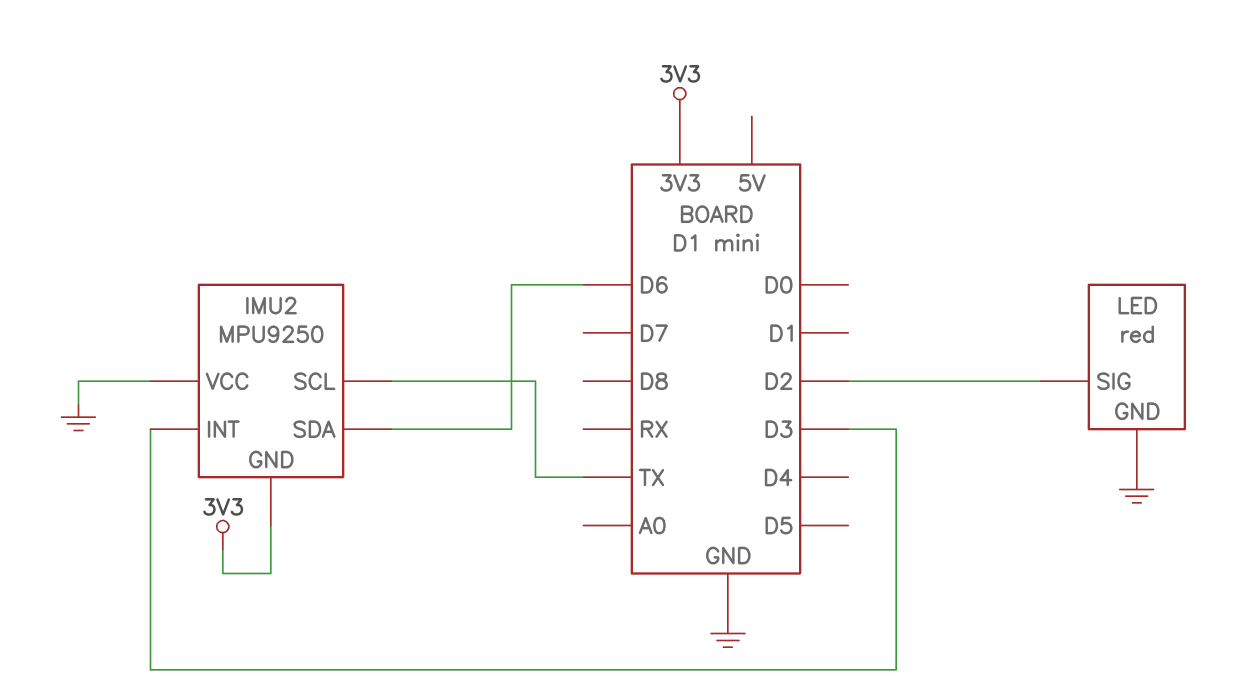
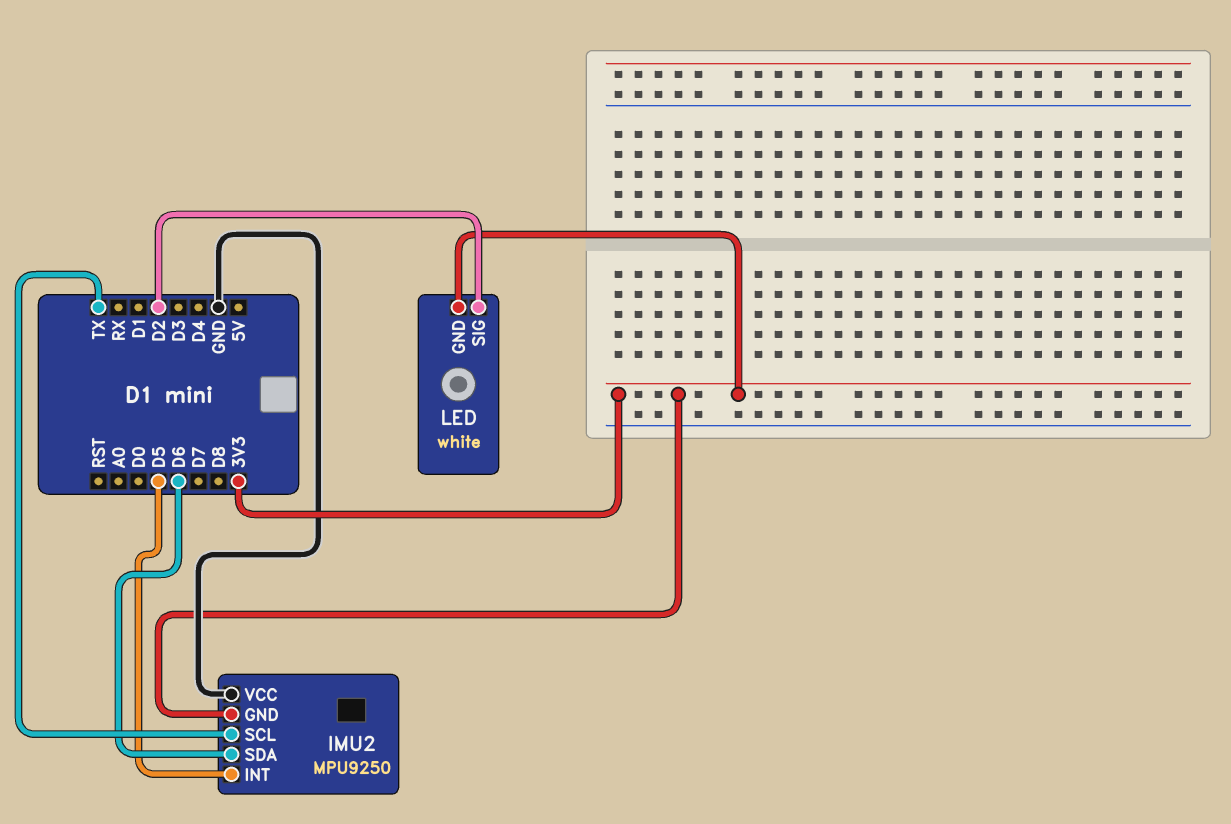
IMU2 pin INT: D3 -> D5
LED: red -> white
LED pin GND: GND -> 3V3

